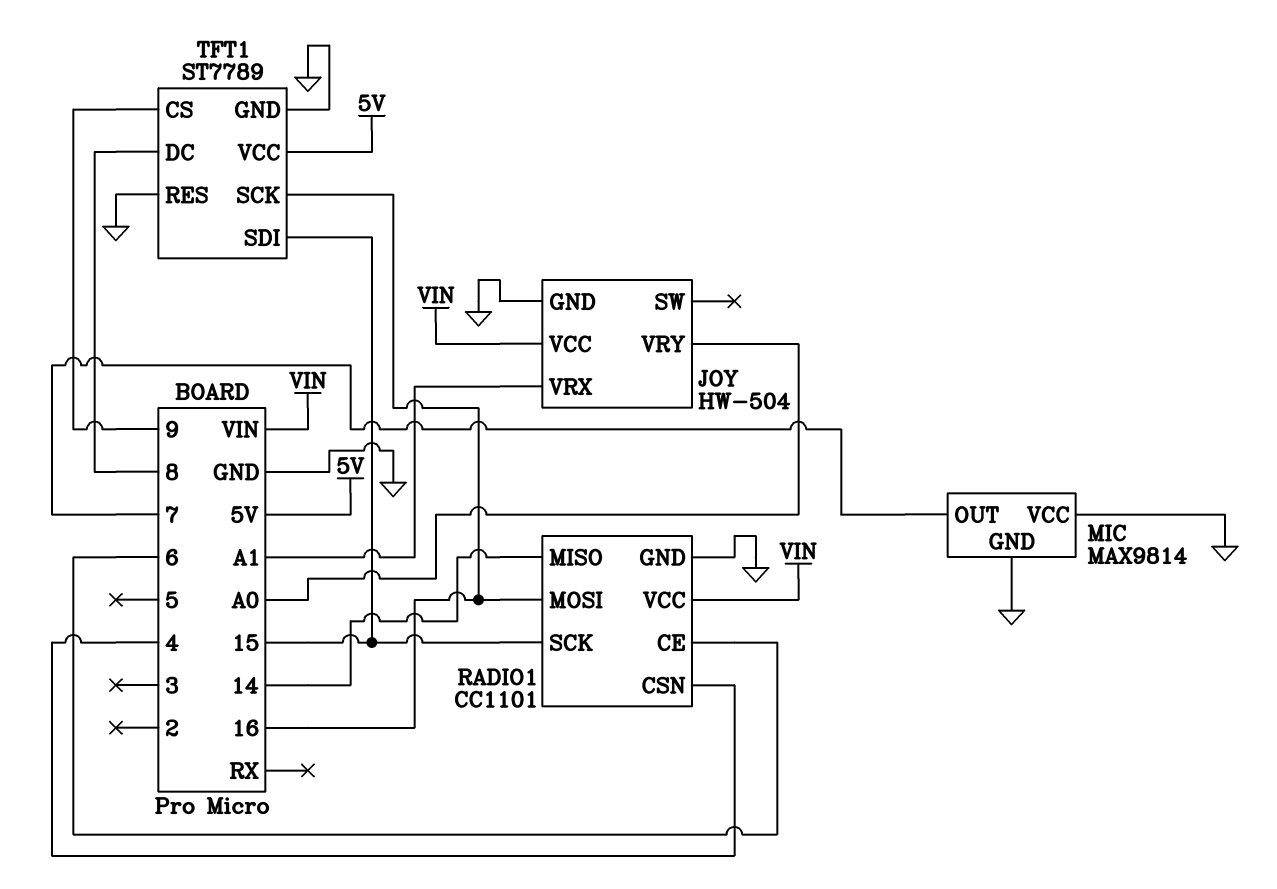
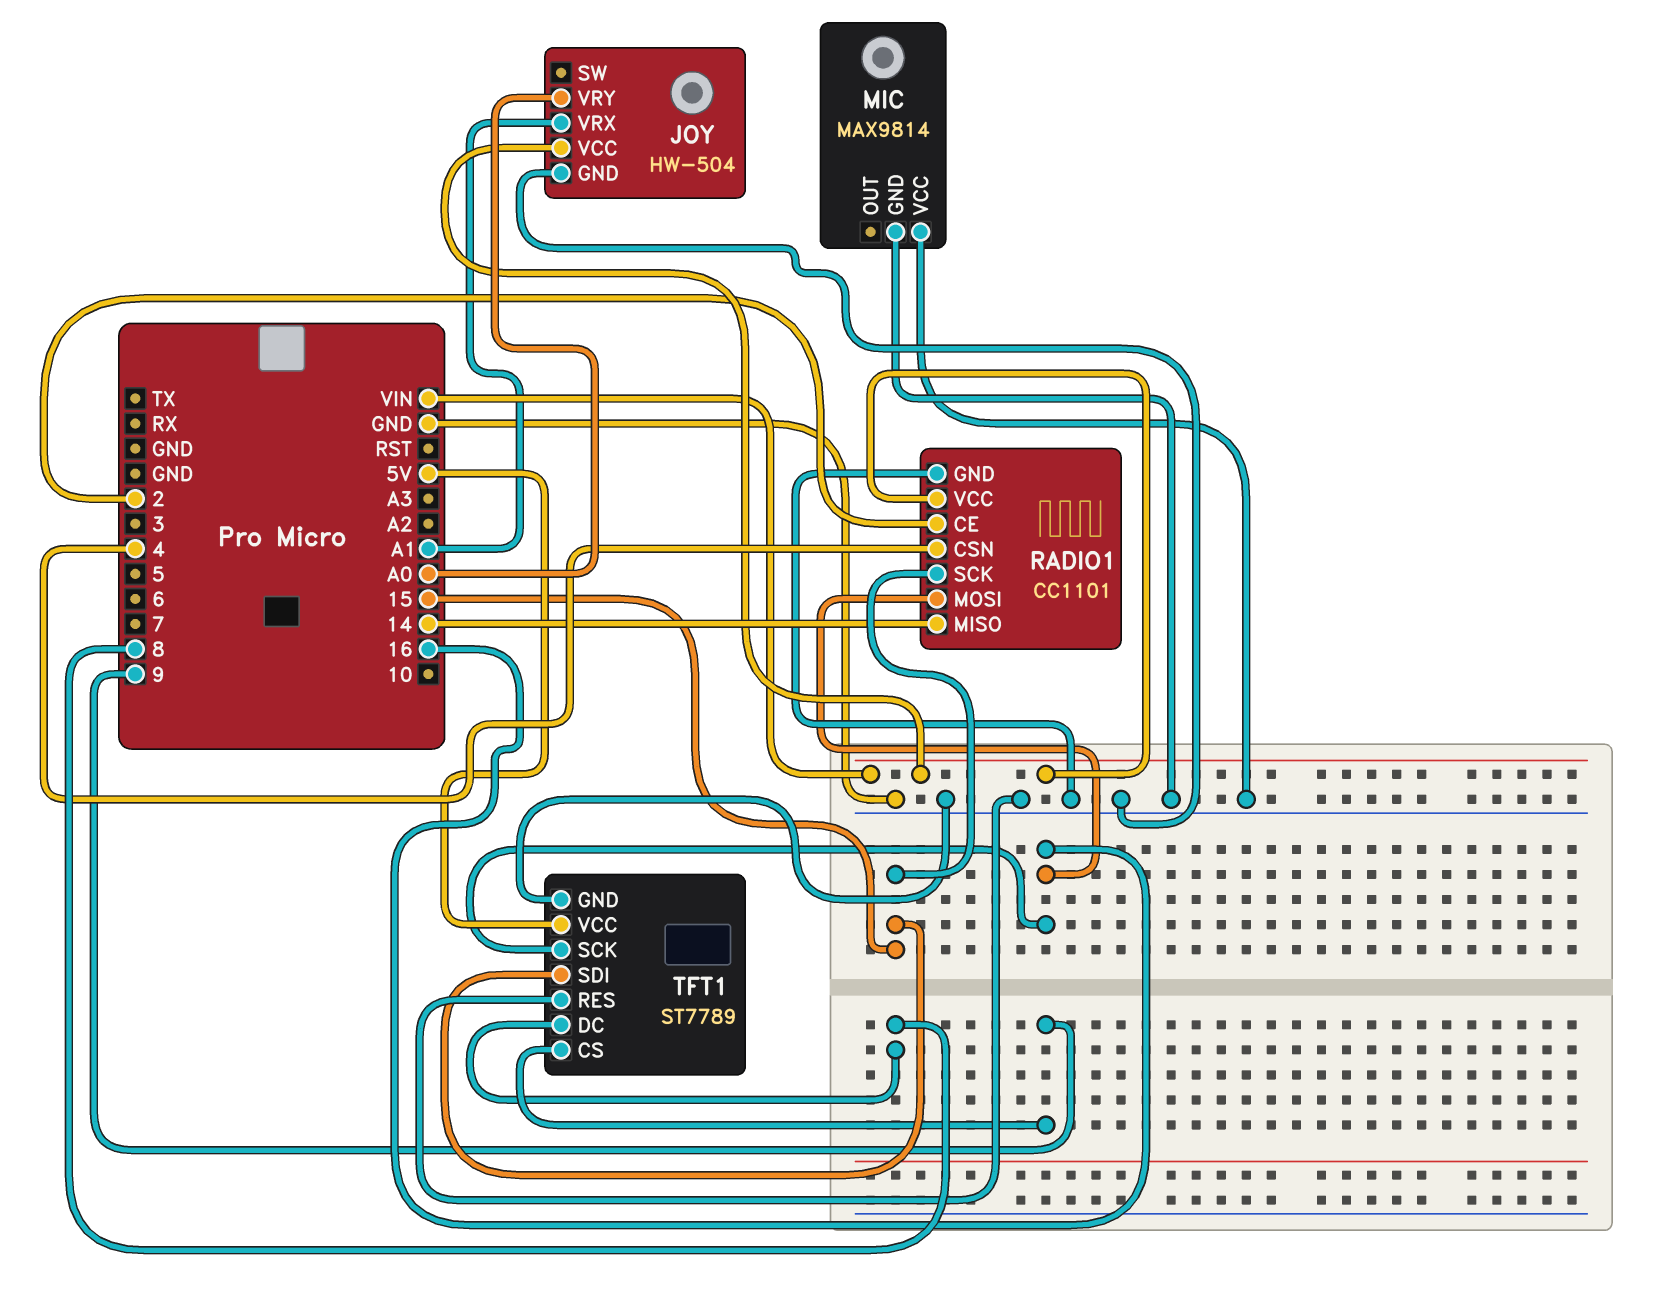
MIC pin OUT: 7 -> none
RADIO1 pin CE: 6 -> 2

